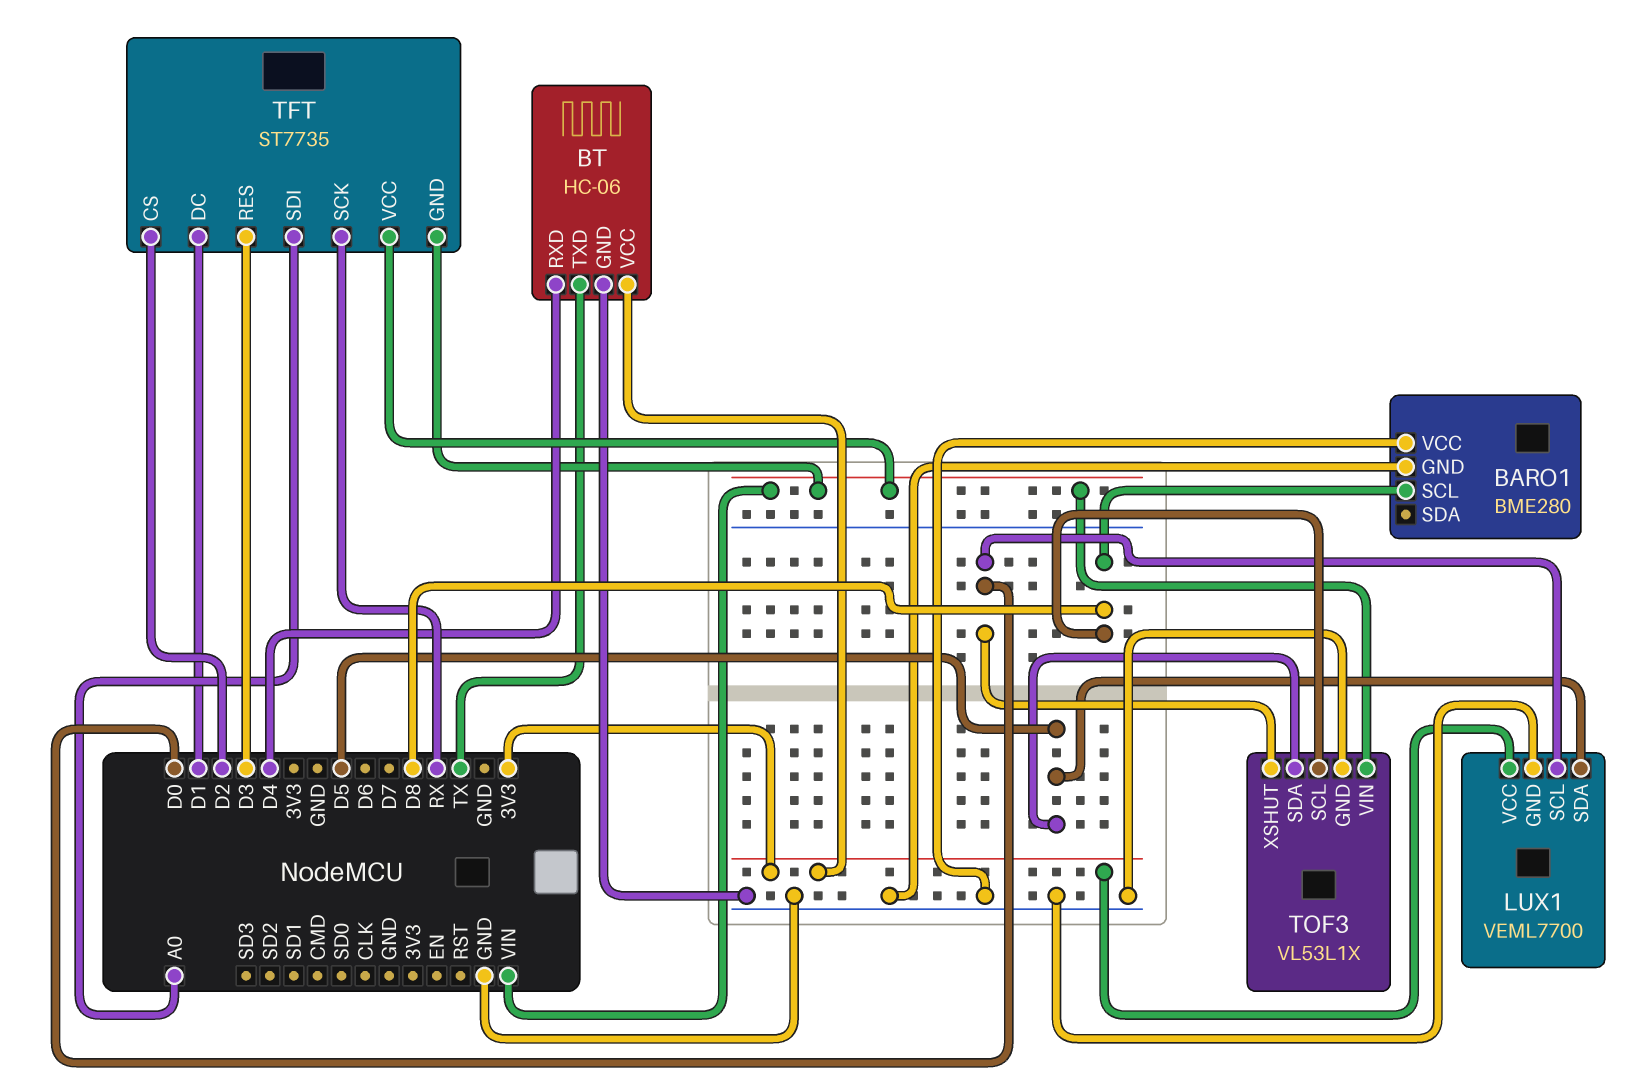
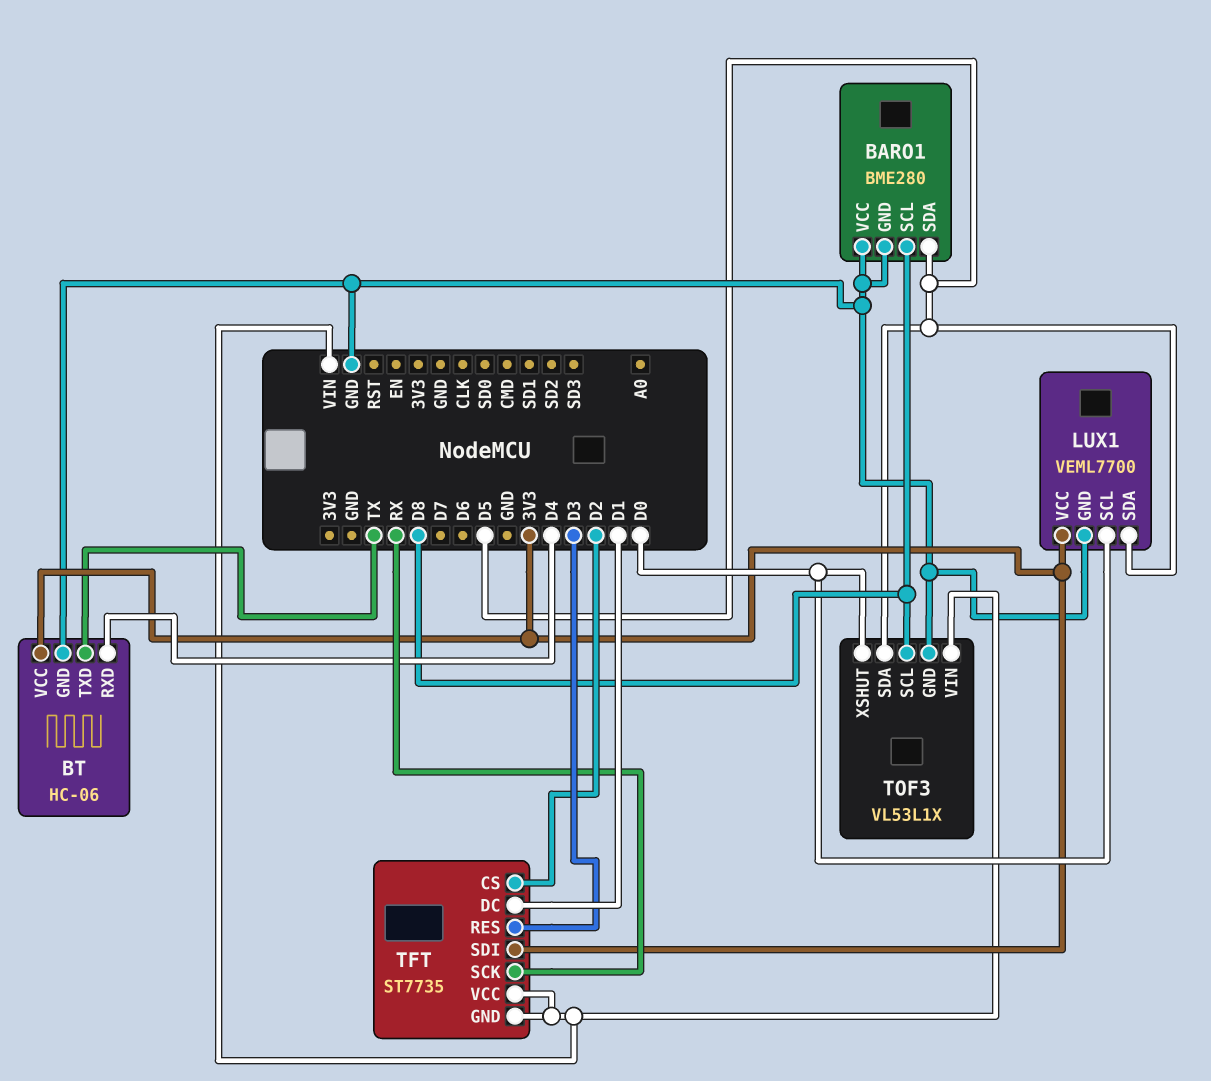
BARO1 pin SDA: none -> D5
TFT pin SDI: A0 -> 3V3

